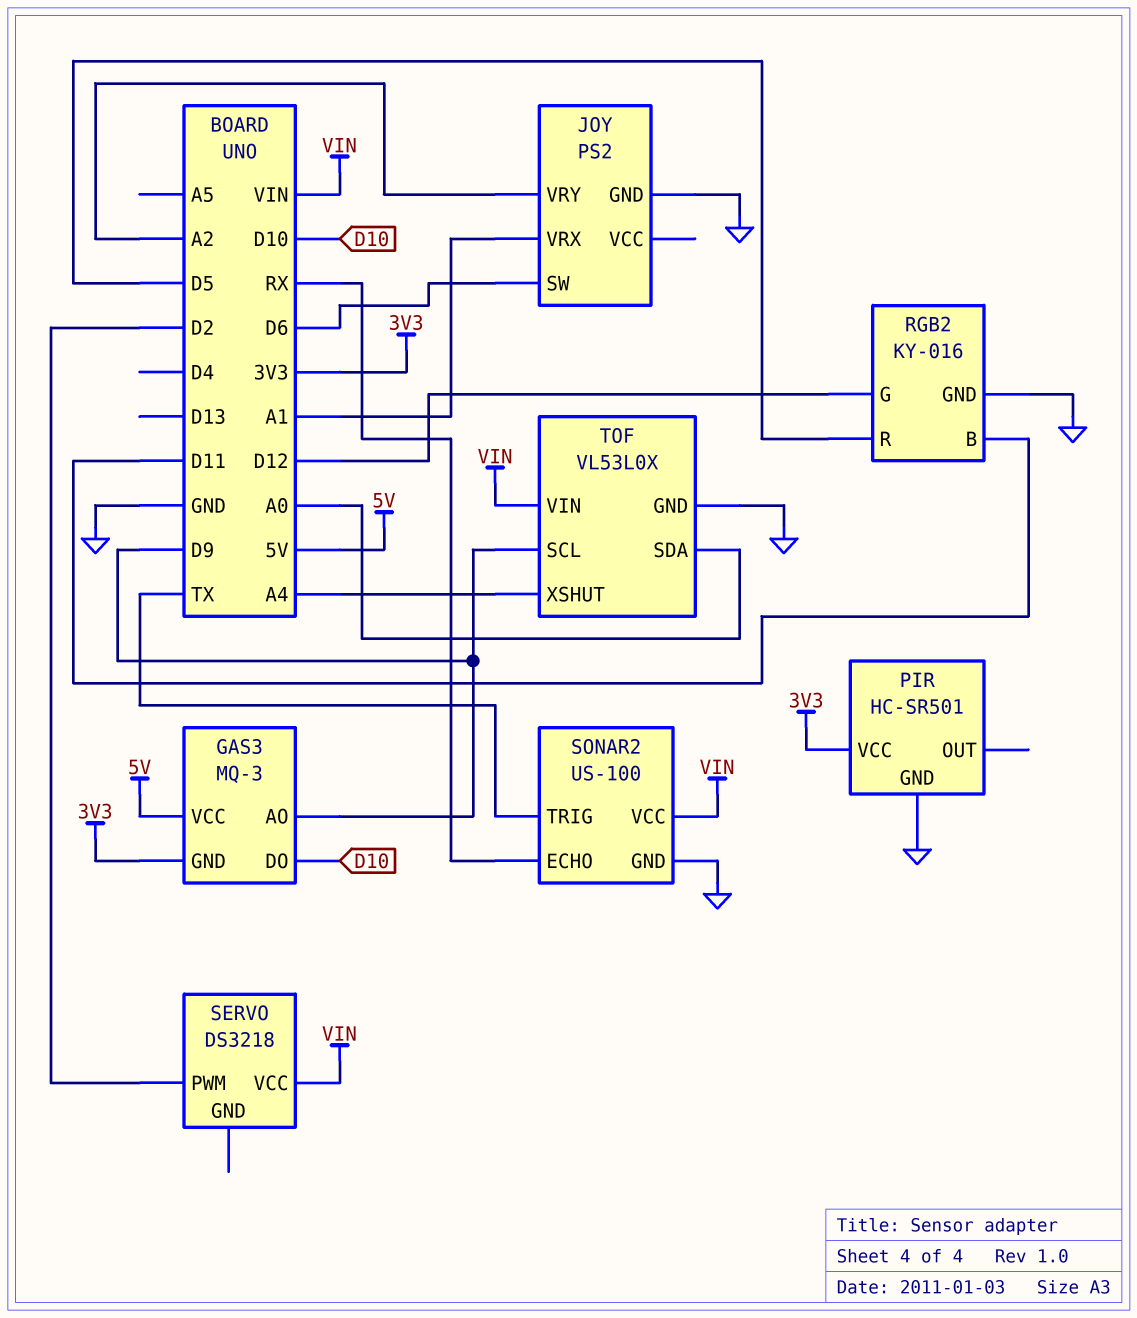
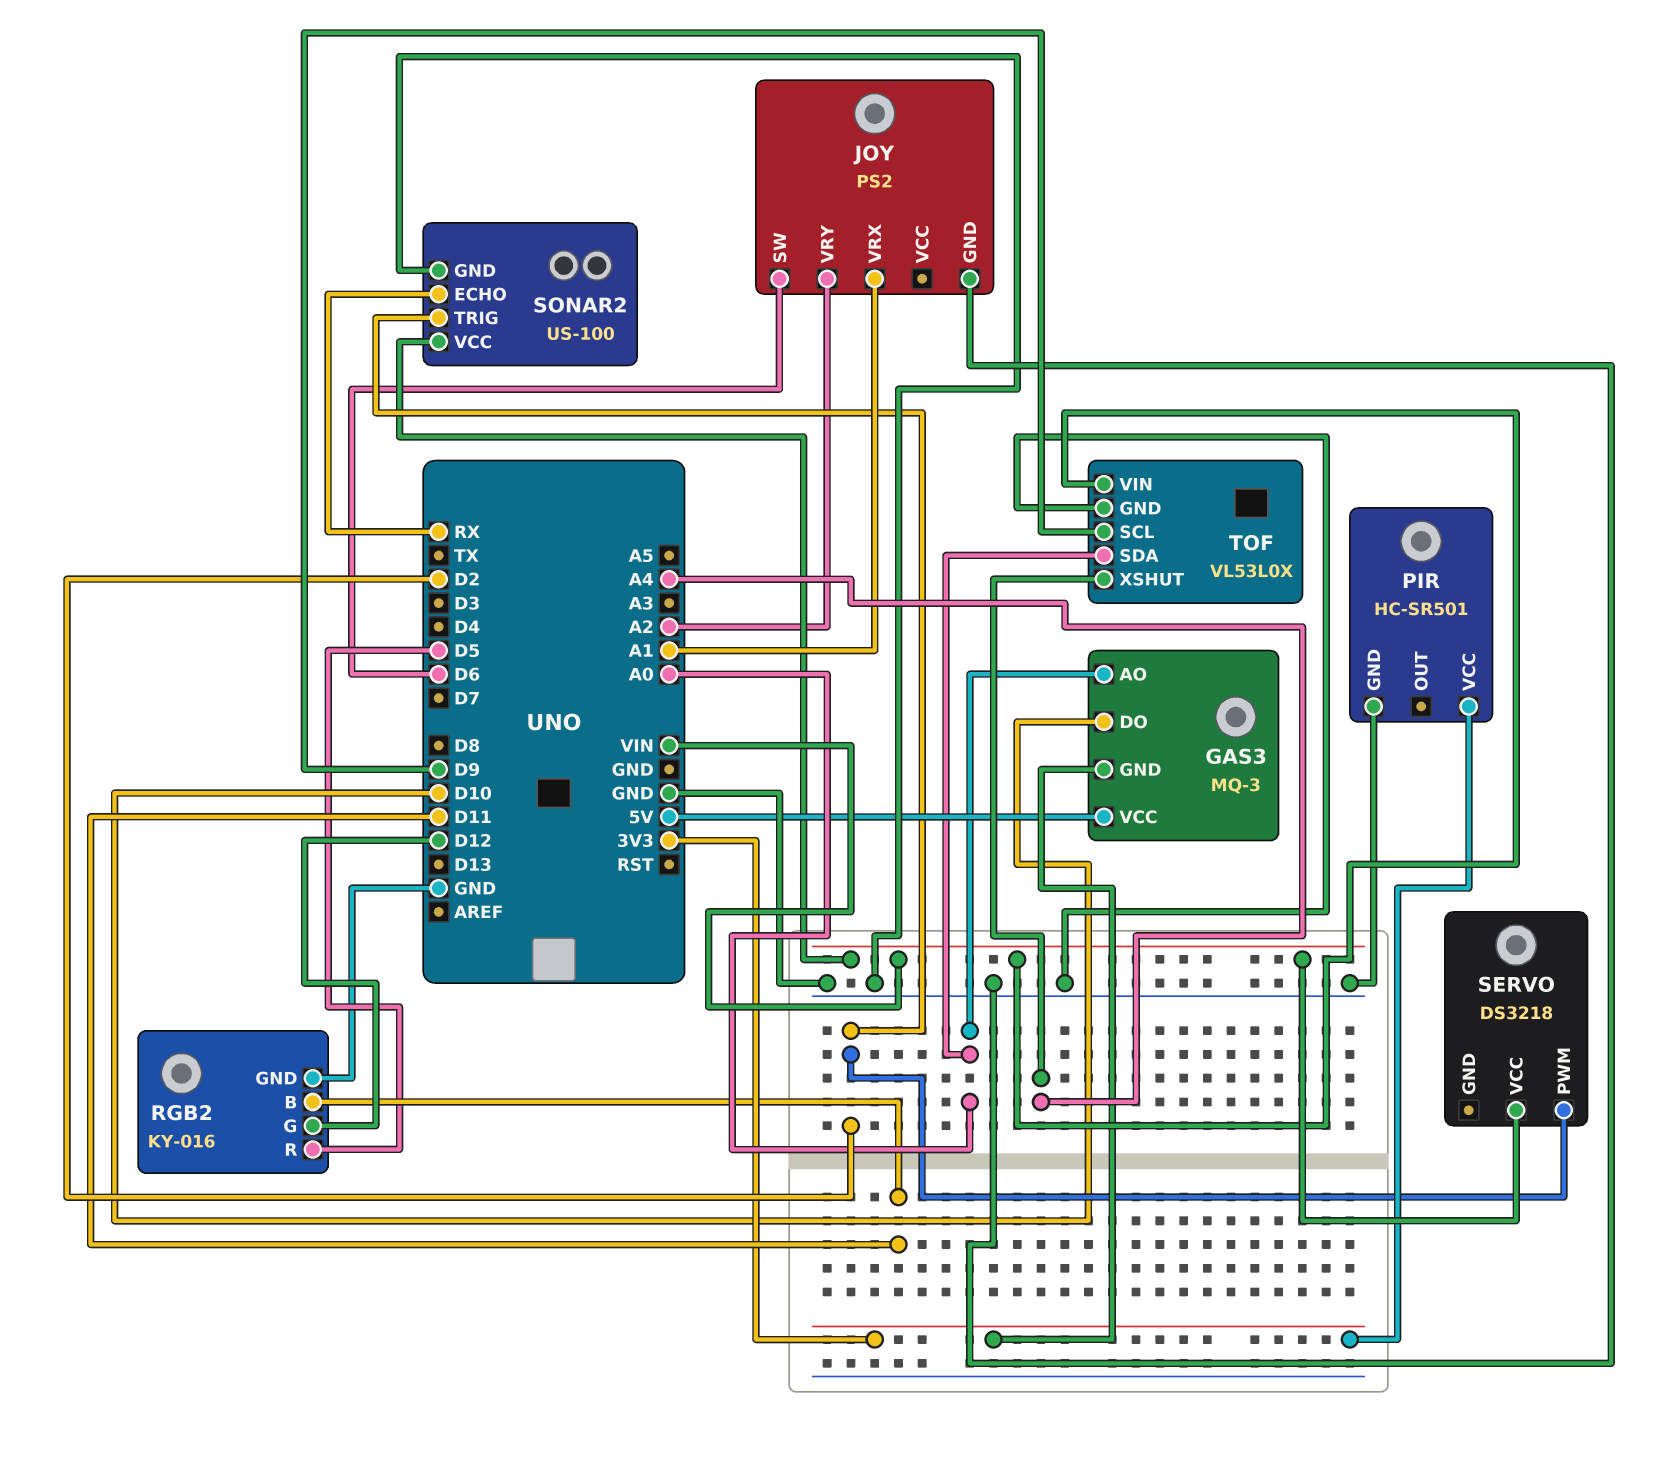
GAS3 pin AO: D9 -> A0
SONAR2 pin TRIG: TX -> D2

